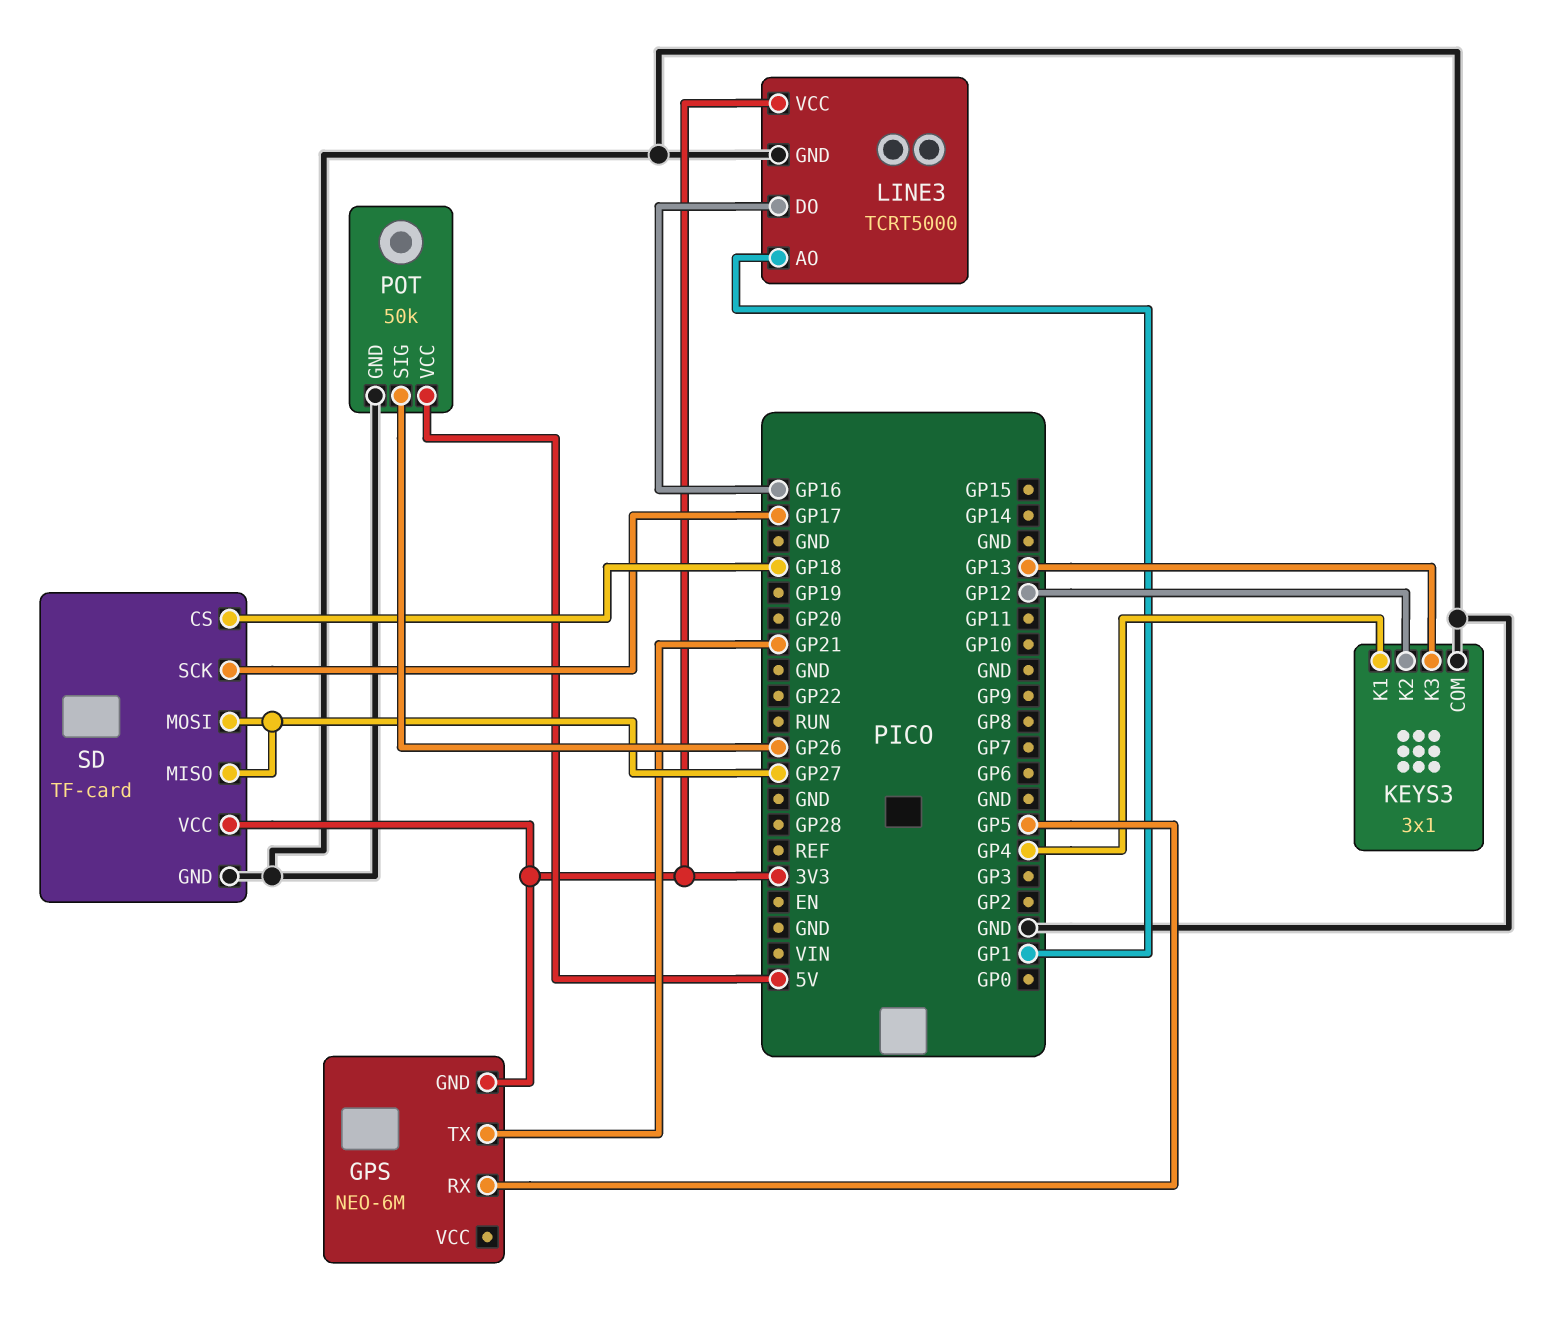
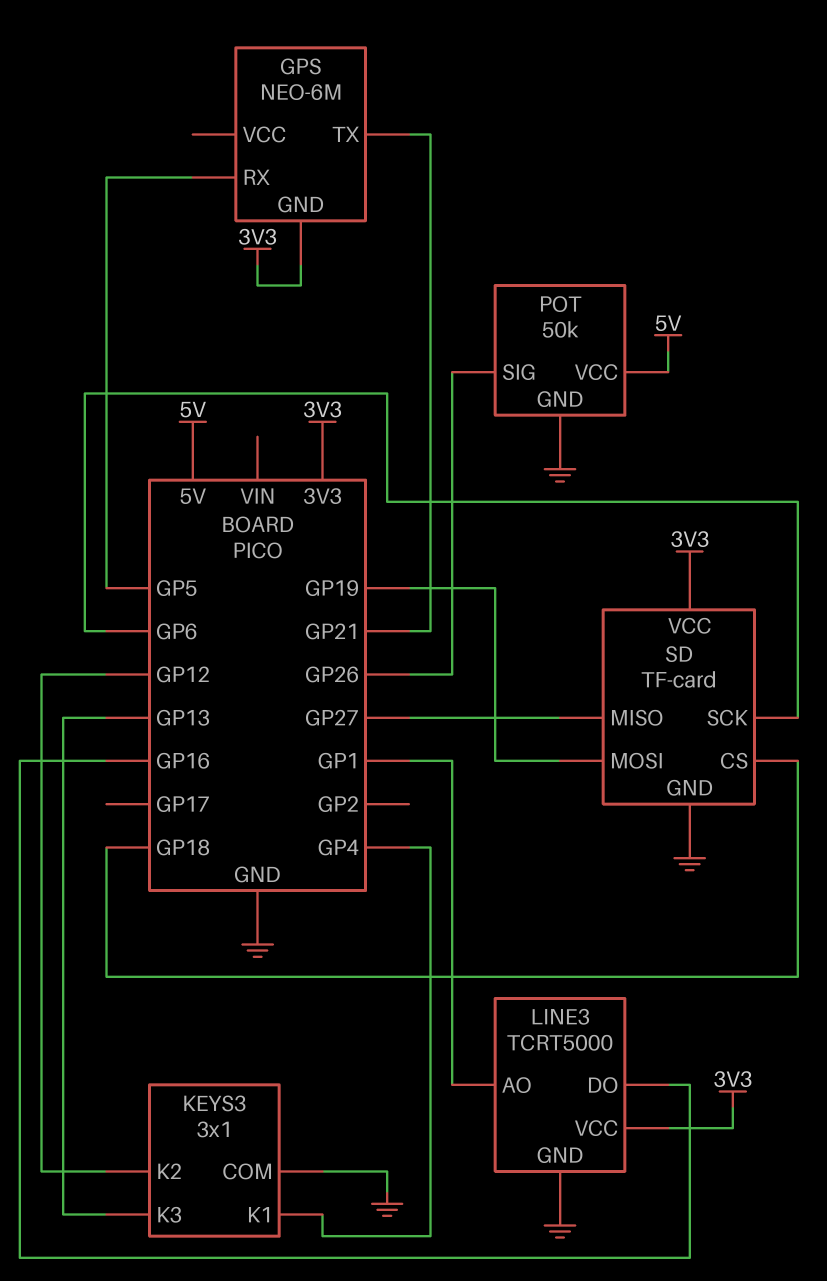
SD pin MOSI: GP27 -> GP19
SD pin SCK: GP17 -> GP6

